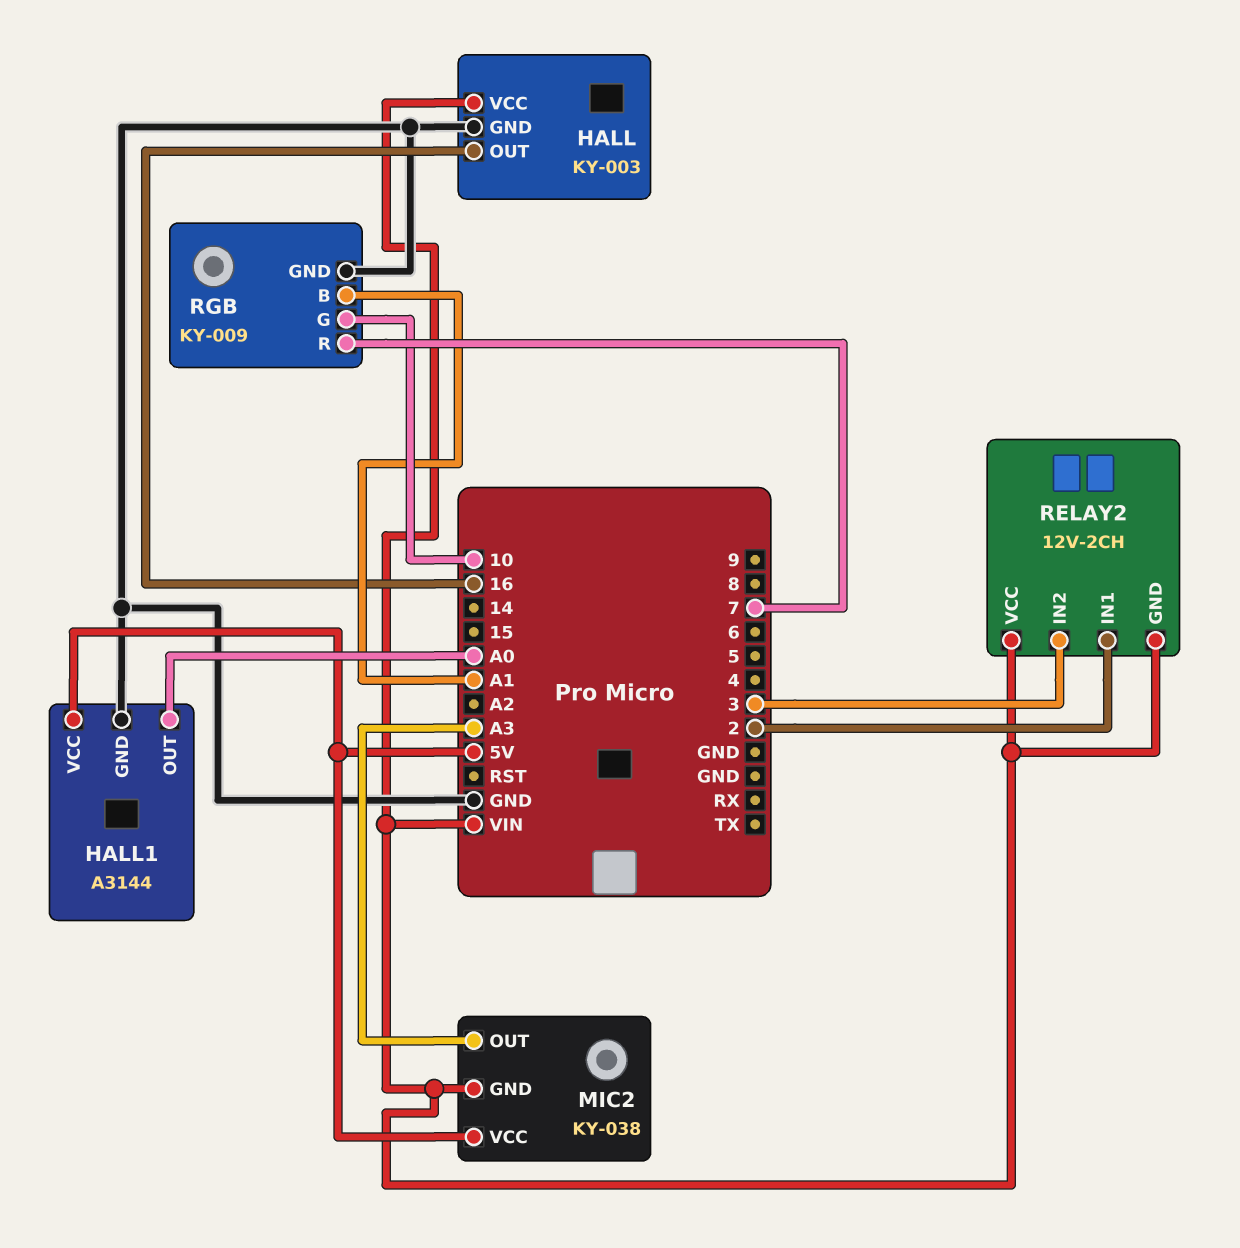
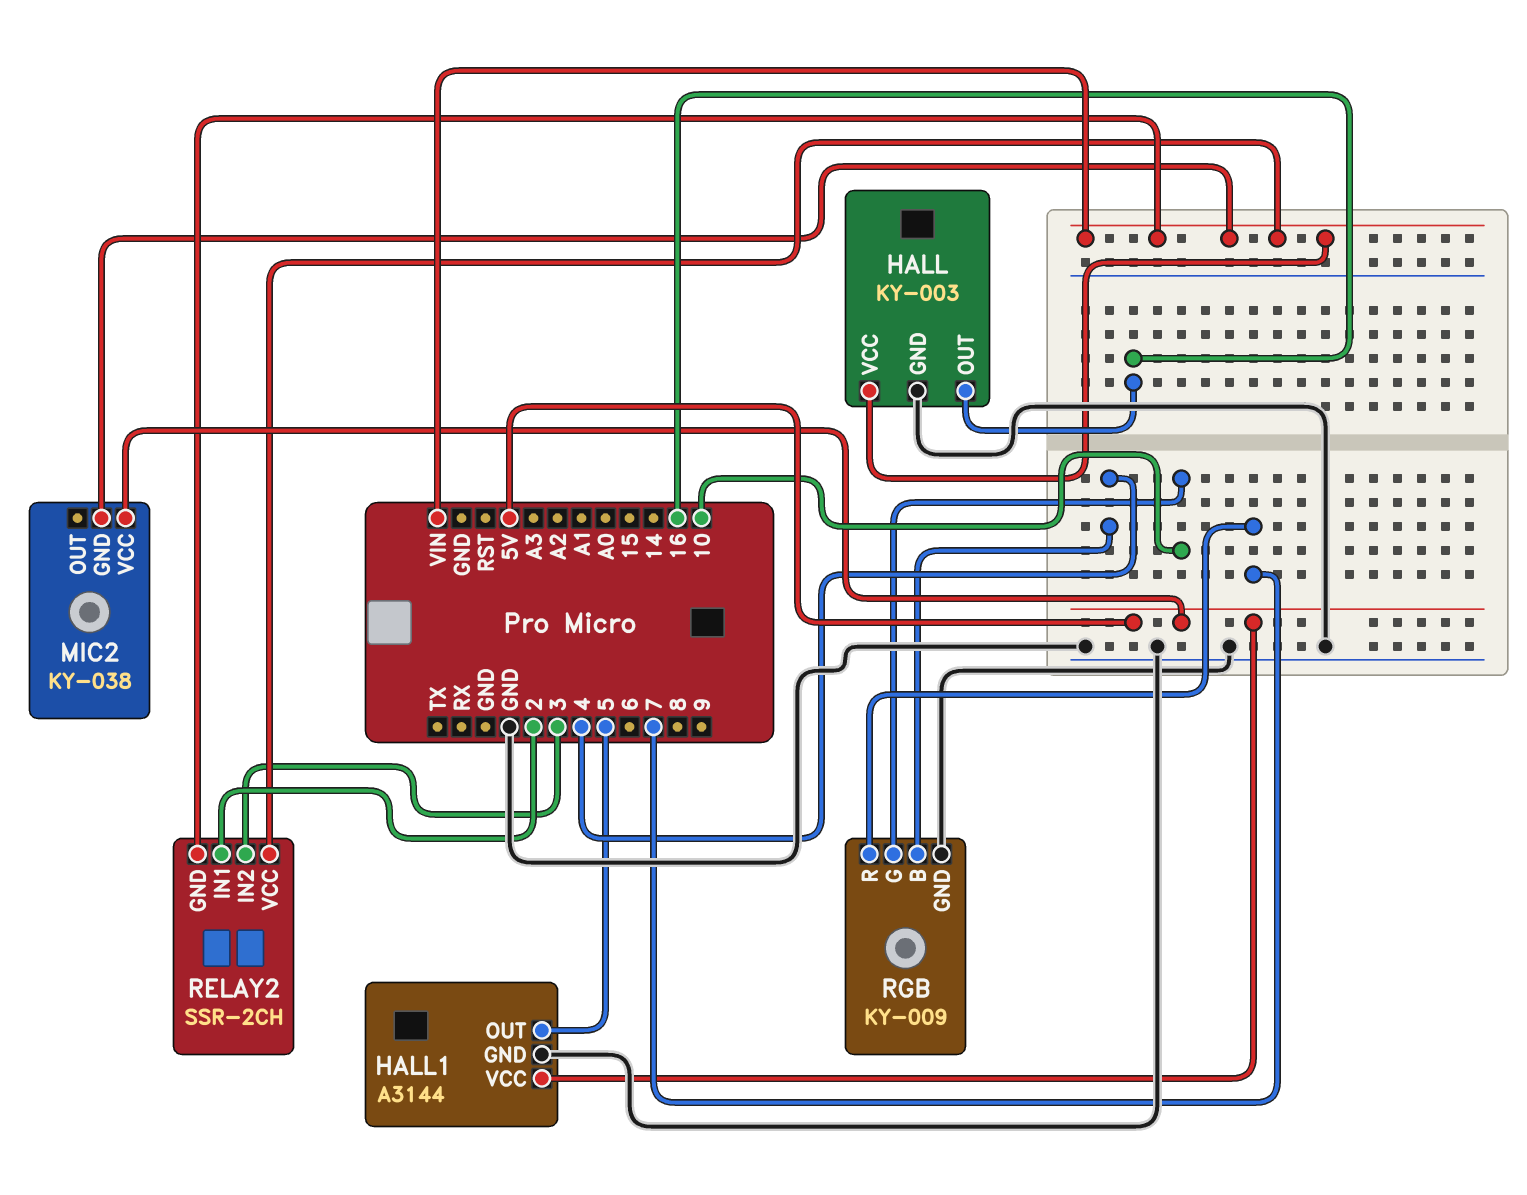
HALL1 pin OUT: A0 -> 5
MIC2 pin OUT: A3 -> none
RELAY2: 12V-2CH -> SSR-2CH
RGB pin B: A1 -> 4

